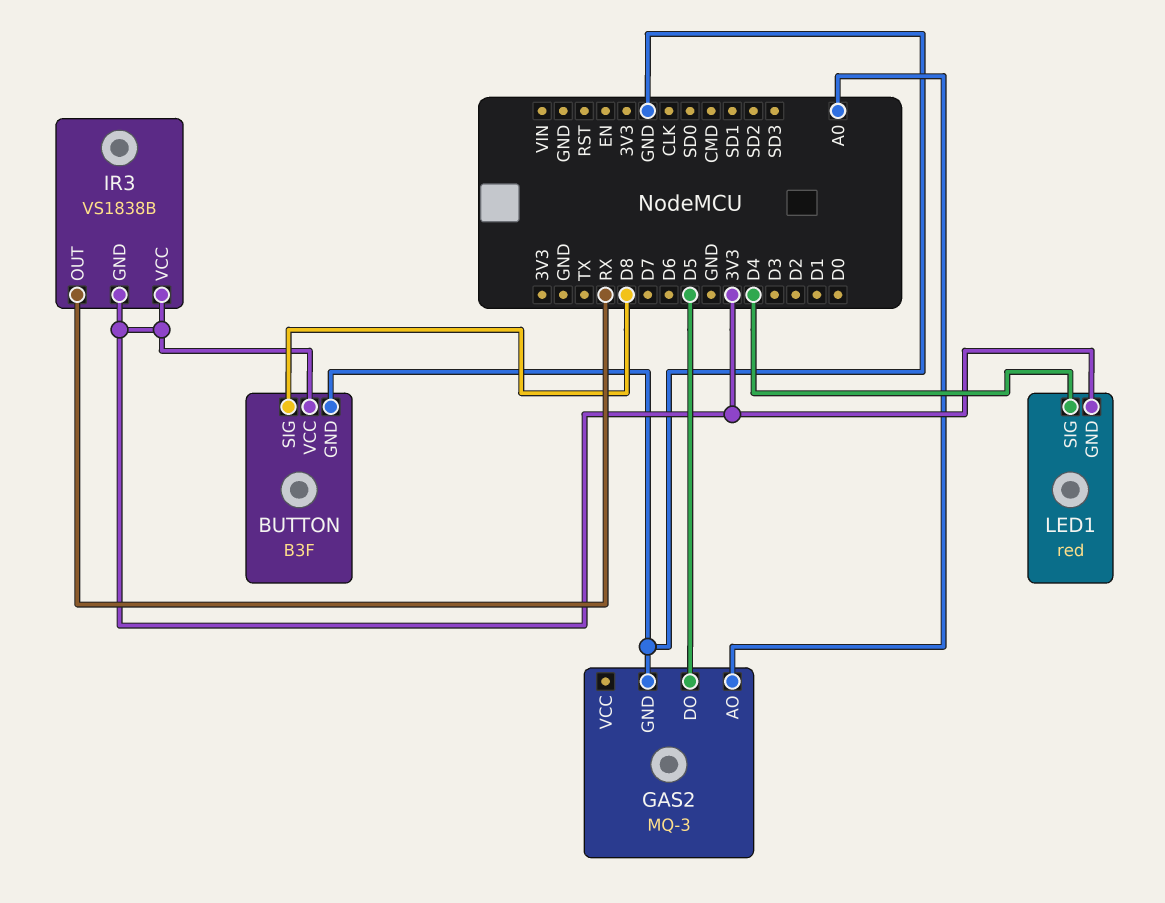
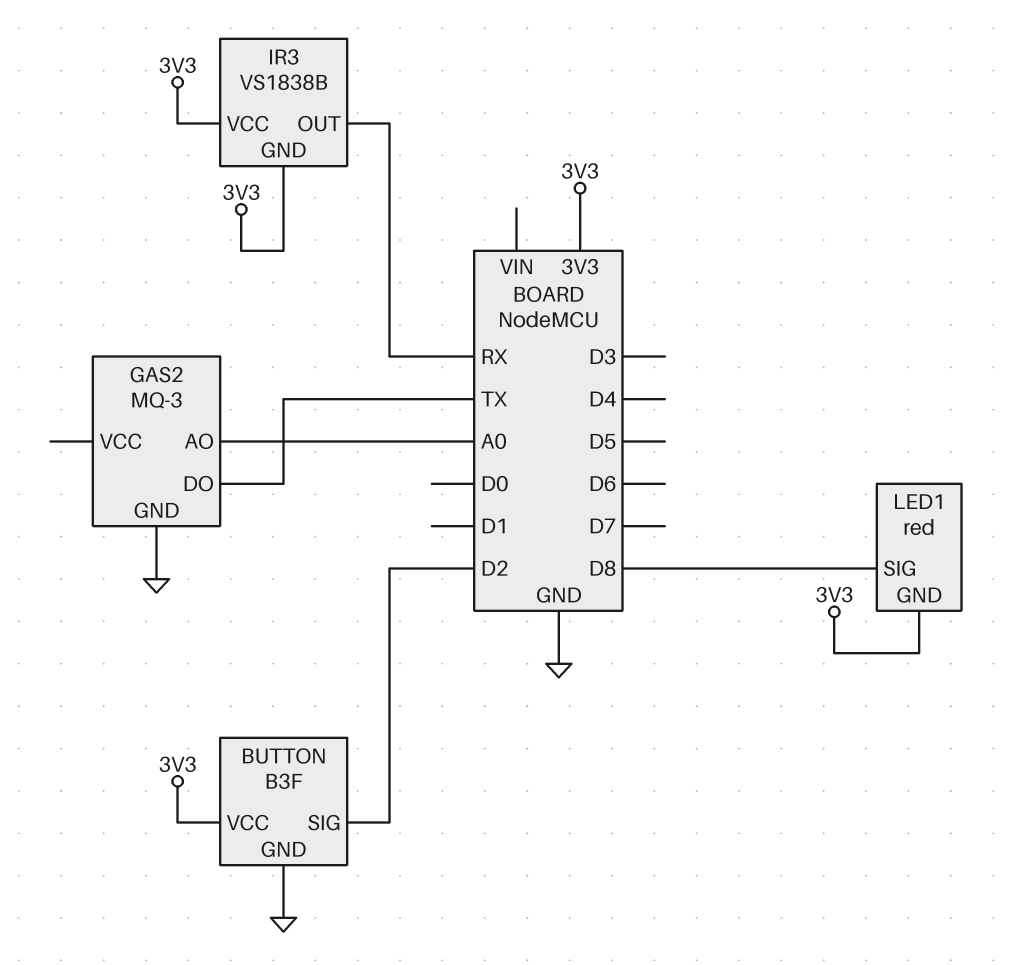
BUTTON pin SIG: D8 -> D2
GAS2 pin DO: D5 -> TX
LED1 pin SIG: D4 -> D8

